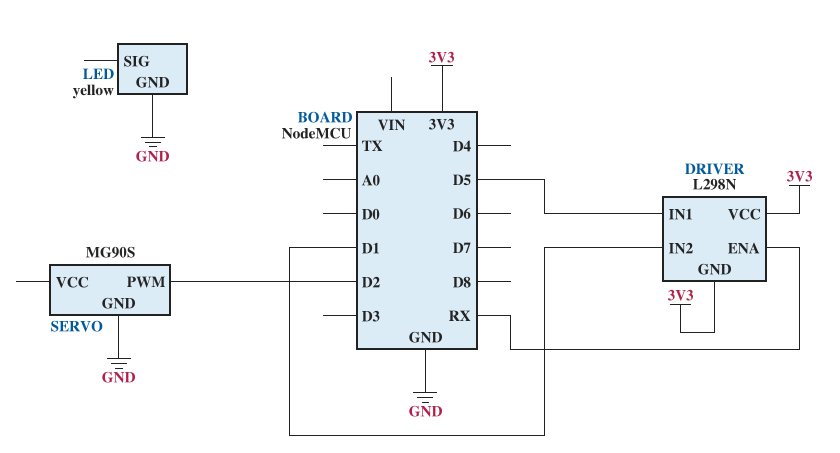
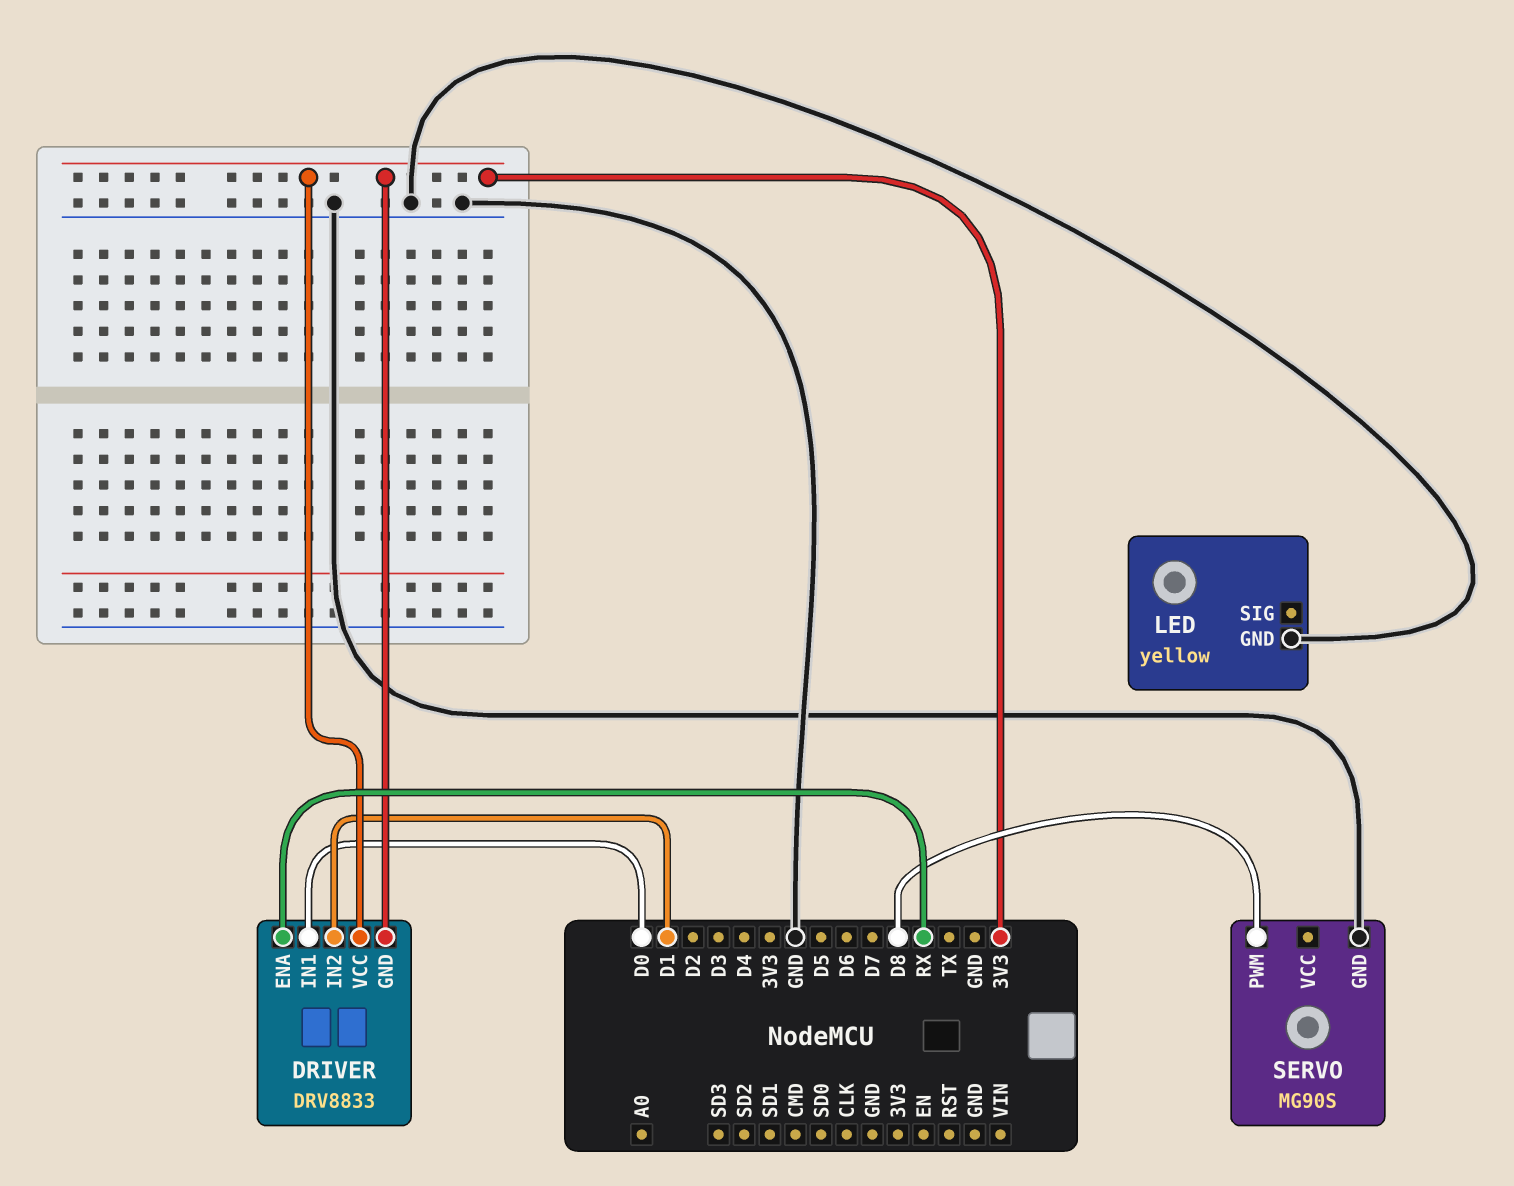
DRIVER: L298N -> DRV8833
DRIVER pin IN1: D5 -> D0
SERVO pin PWM: D2 -> D8

